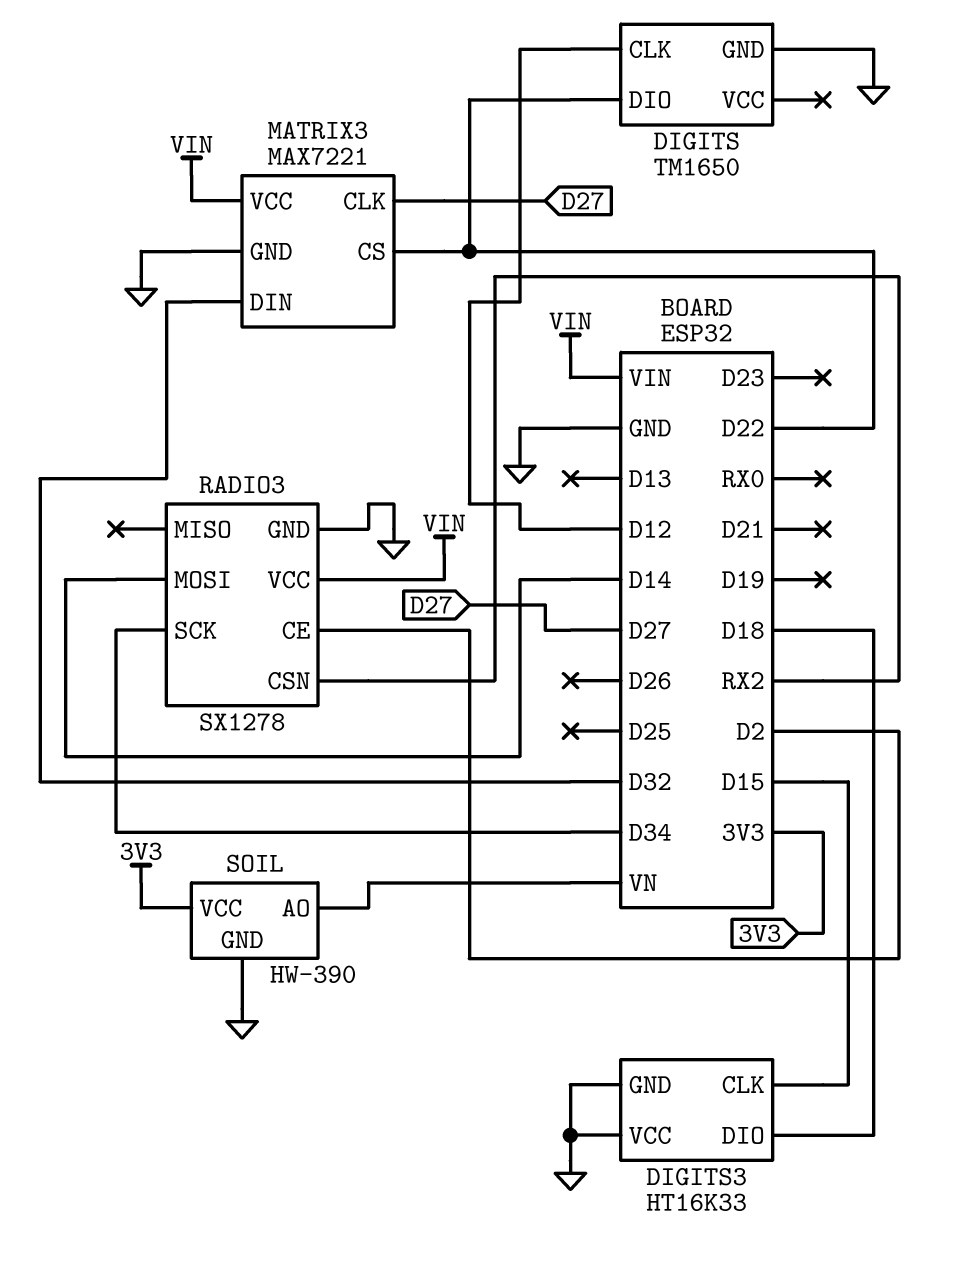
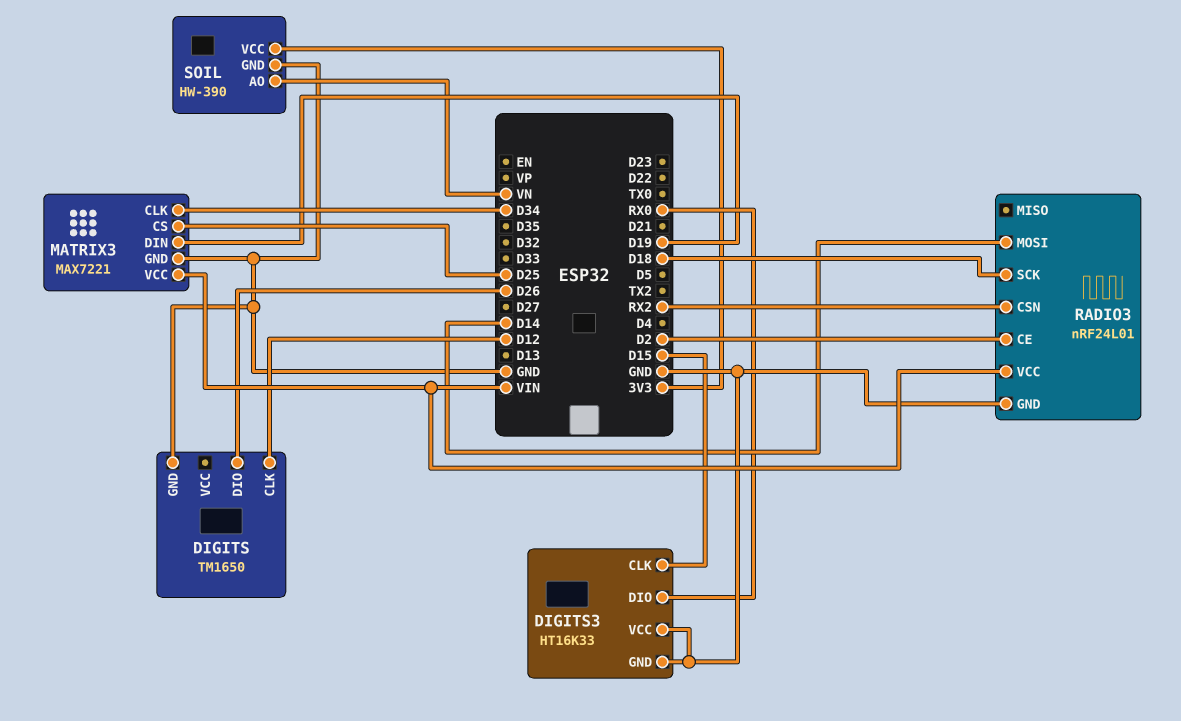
DIGITS pin DIO: D22 -> D26
DIGITS3 pin DIO: D18 -> RX0
MATRIX3 pin CLK: D27 -> D34
MATRIX3 pin CS: D22 -> D25
MATRIX3 pin DIN: D32 -> D19
RADIO3: SX1278 -> nRF24L01
RADIO3 pin SCK: D34 -> D18

